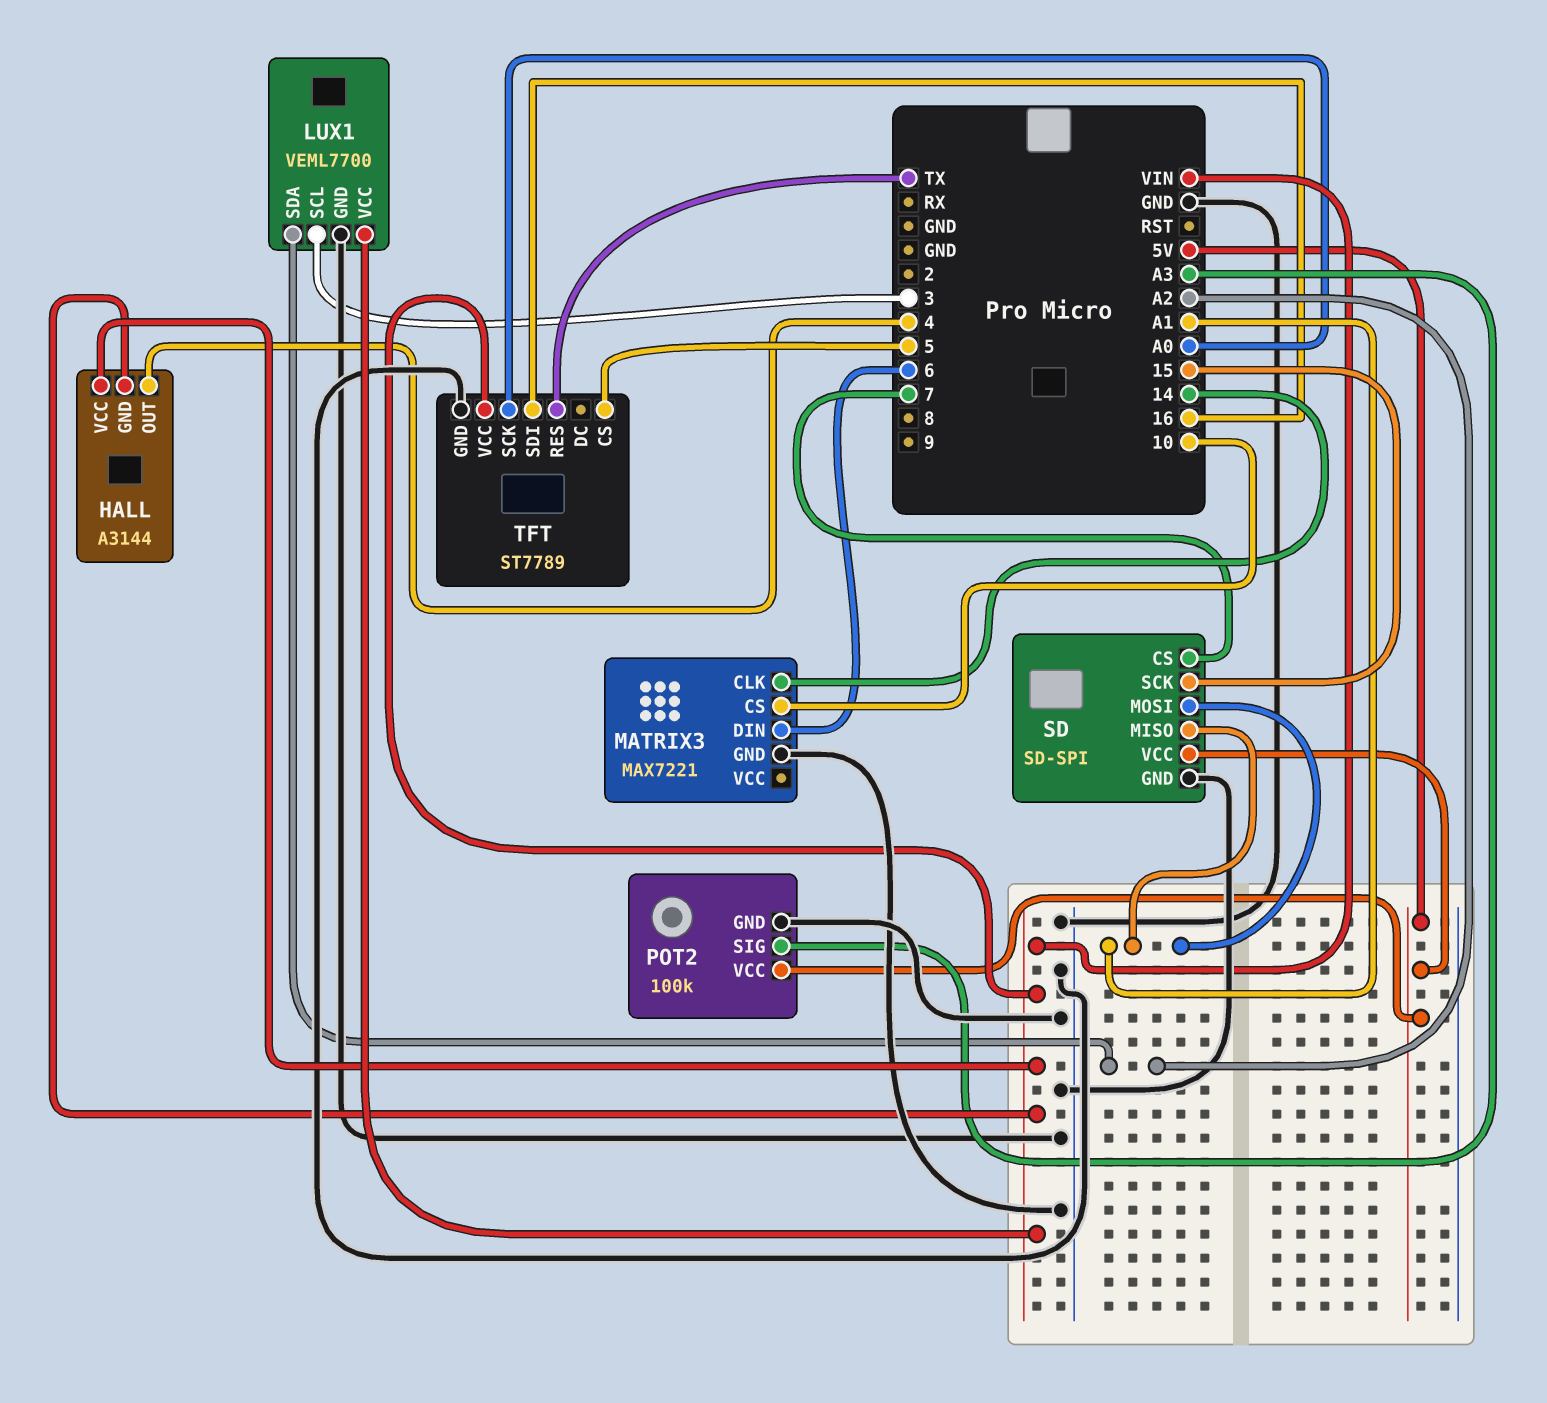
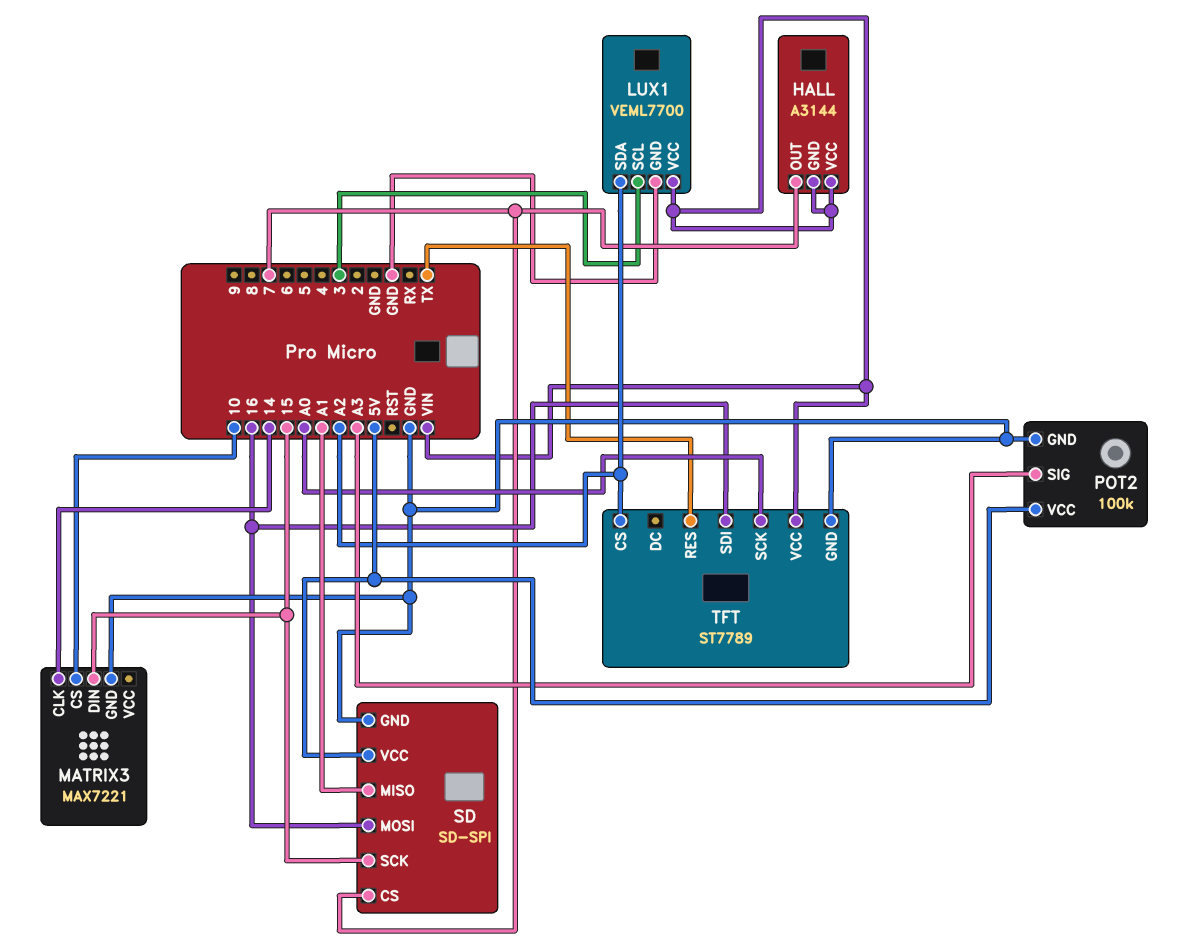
HALL pin OUT: 4 -> 7
MATRIX3 pin DIN: 6 -> 15
SD pin MOSI: A1 -> 16
TFT pin CS: 5 -> A2

